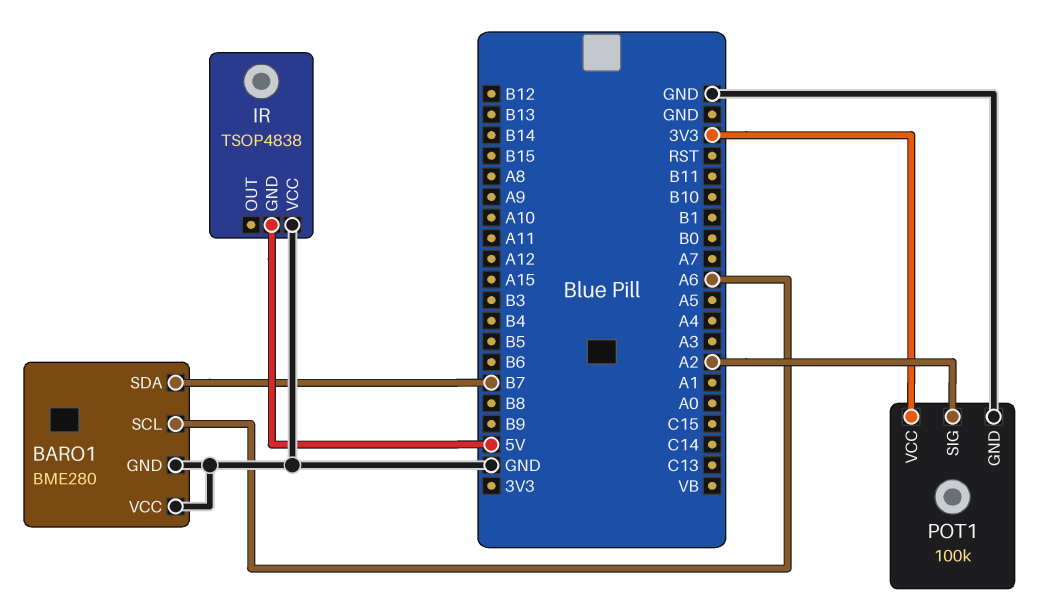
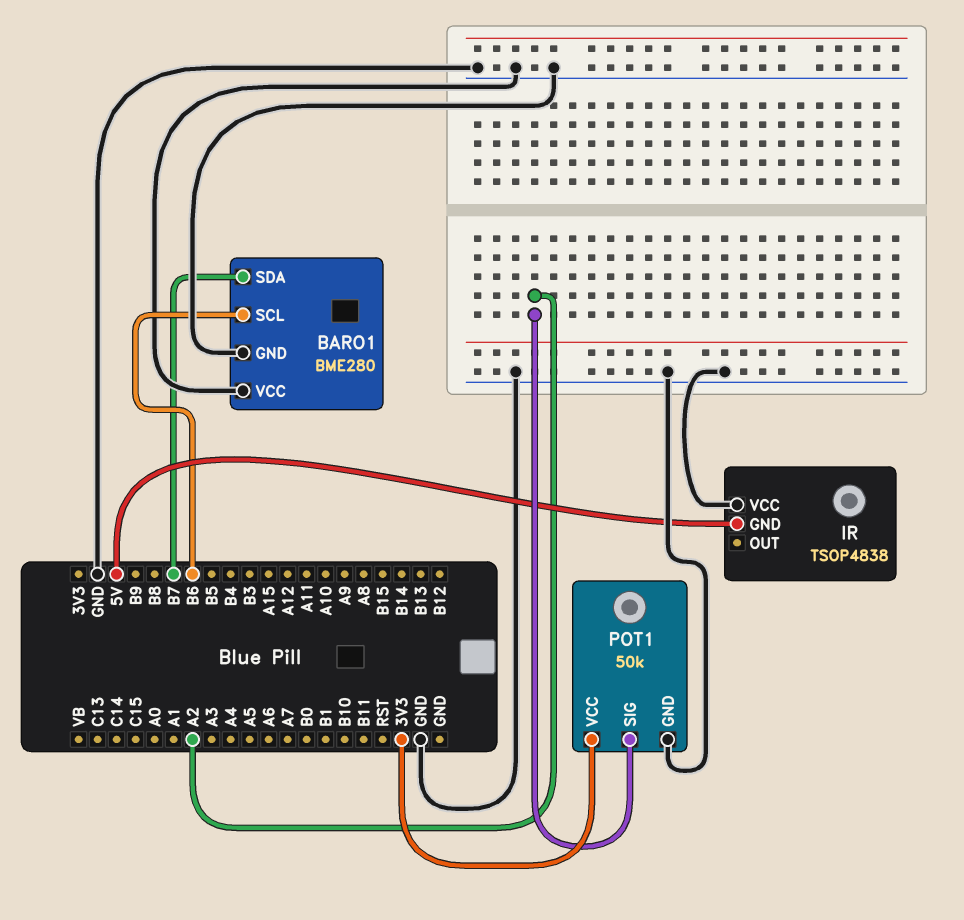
BARO1 pin SCL: A6 -> B6
POT1: 100k -> 50k

